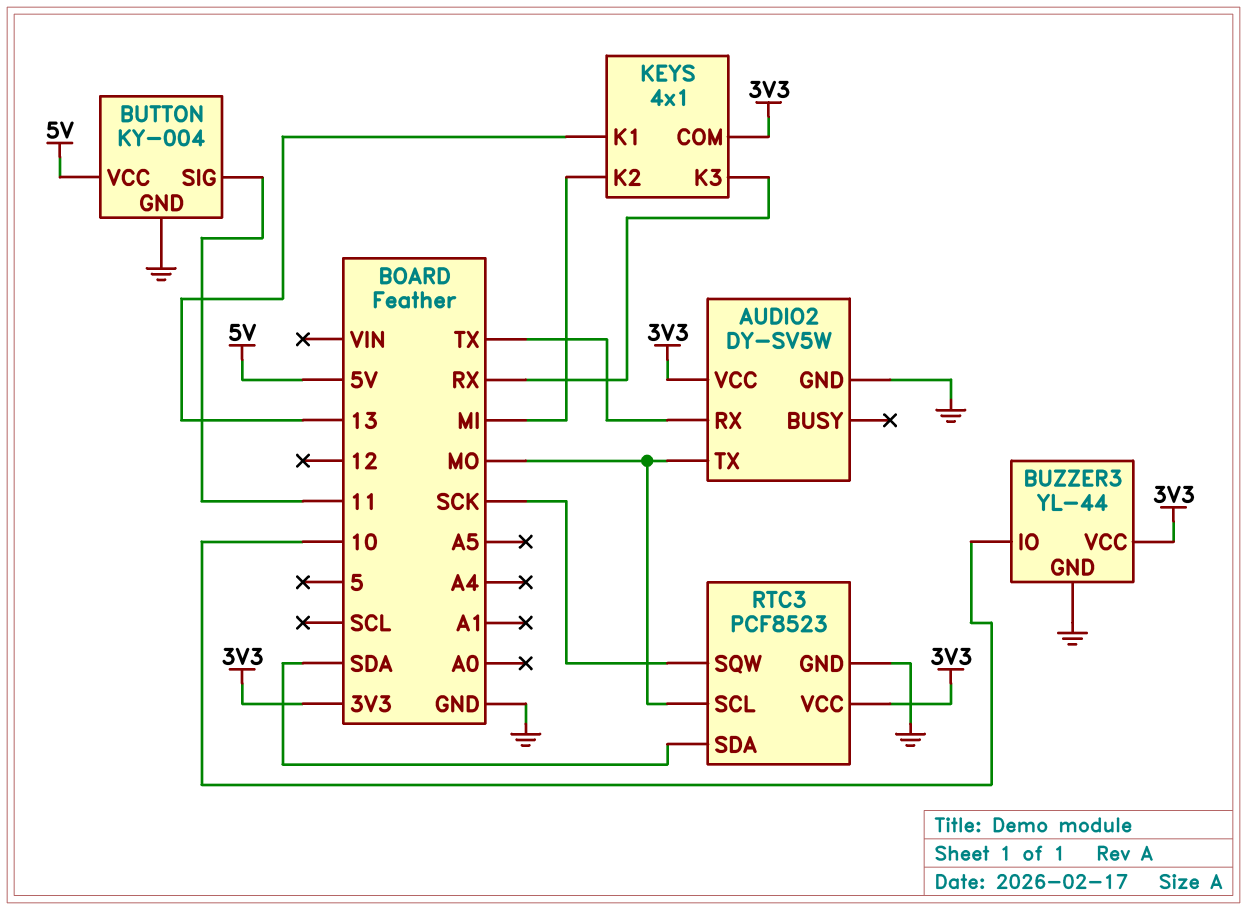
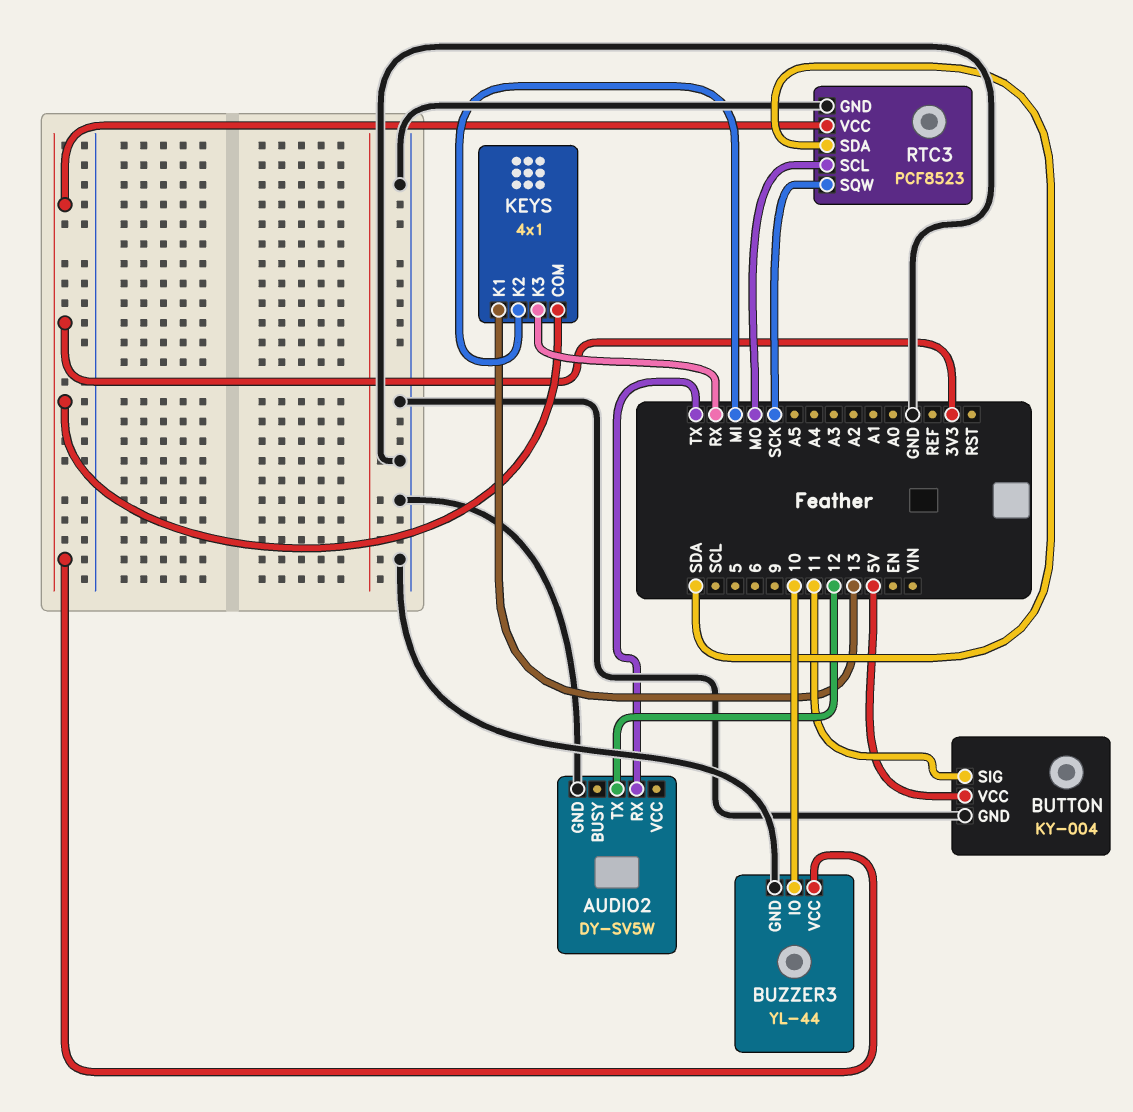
AUDIO2 pin TX: MO -> 12
AUDIO2 pin VCC: 3V3 -> none

